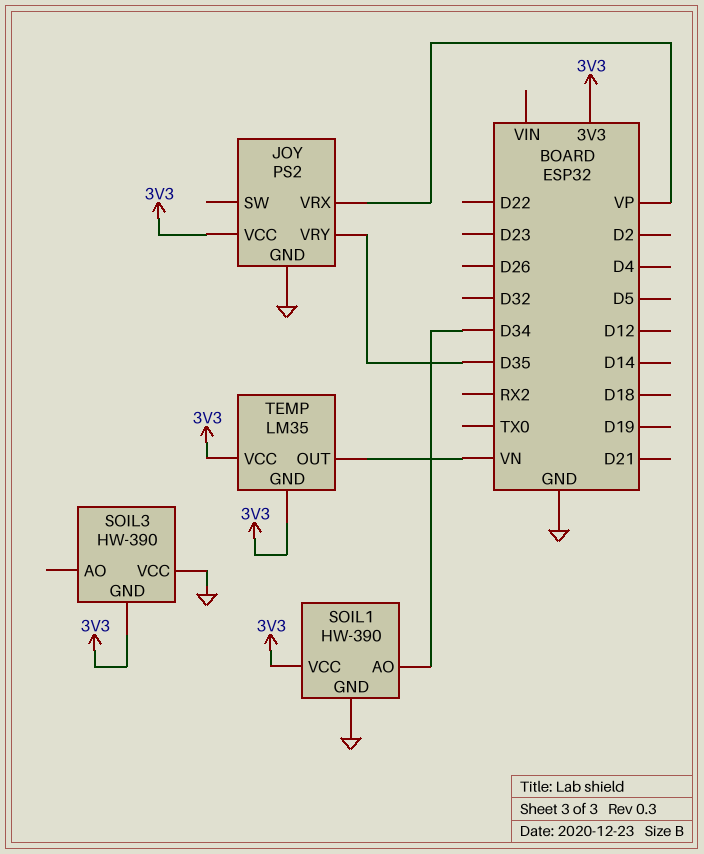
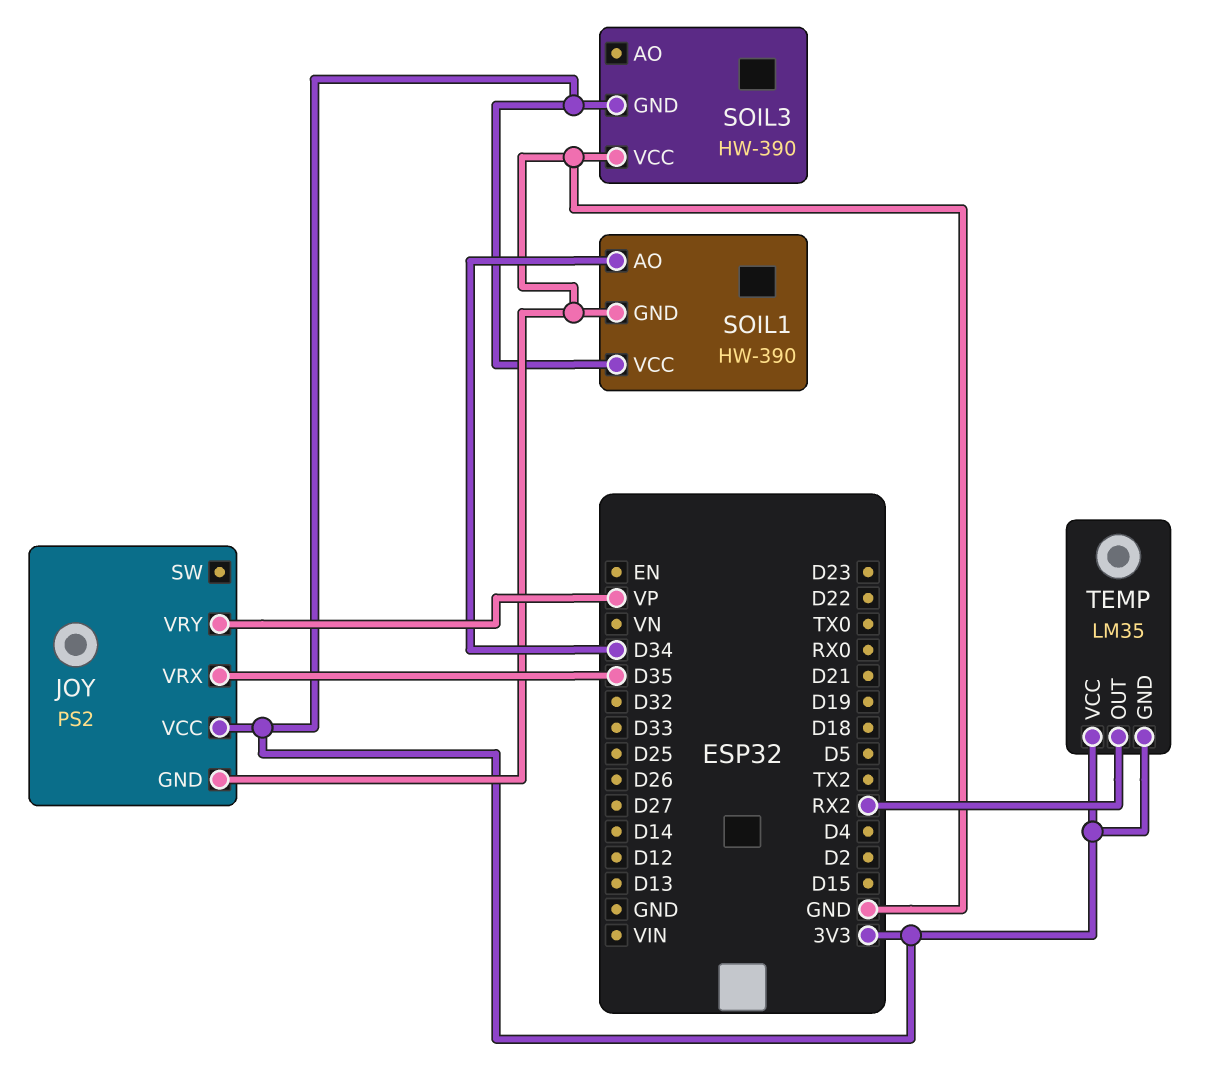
JOY pin VRX: VP -> D35
JOY pin VRY: D35 -> VP
TEMP pin OUT: VN -> RX2

